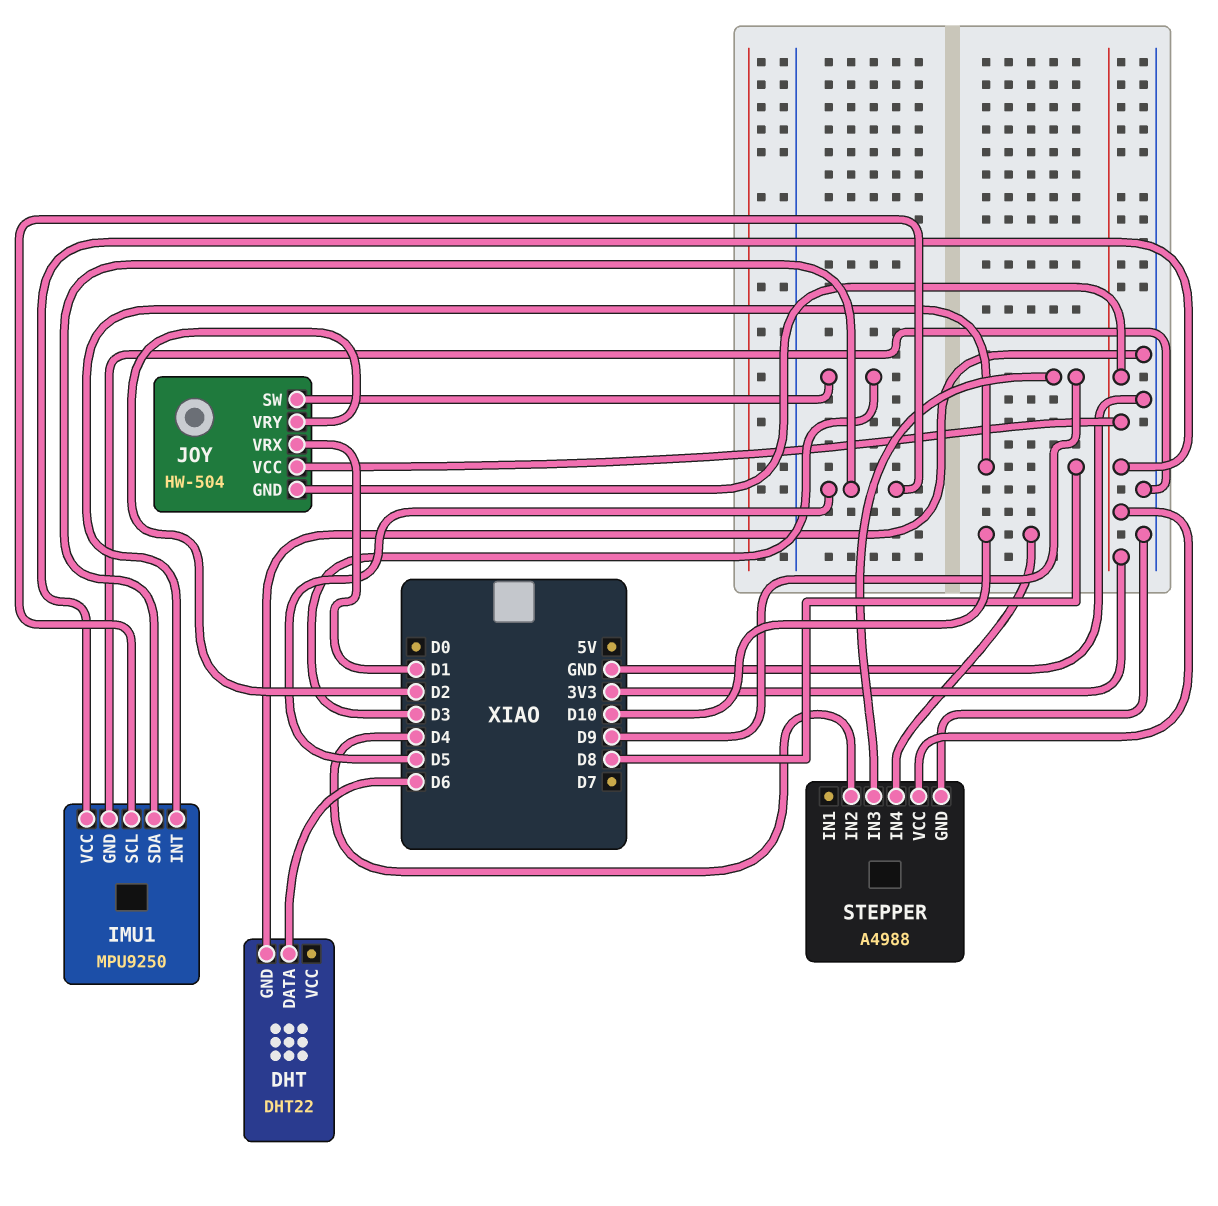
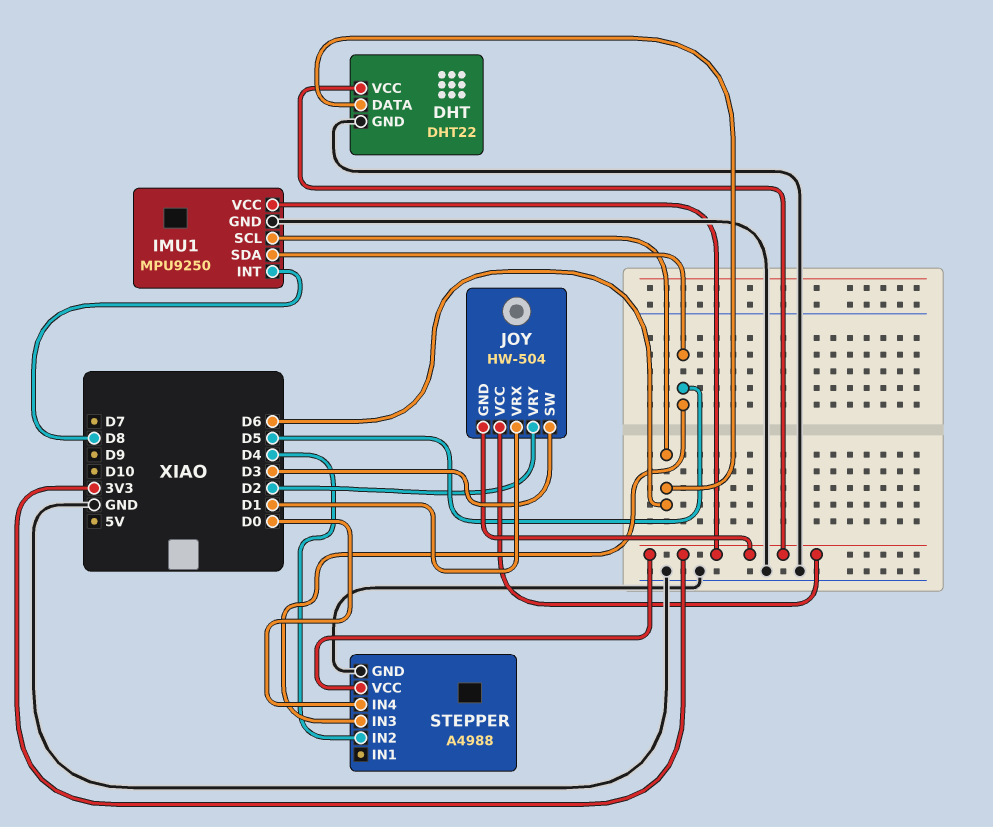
DHT pin VCC: none -> 3V3
IMU1 pin SCL: D5 -> D6
STEPPER pin IN3: D9 -> D5
STEPPER pin IN4: D10 -> D0

